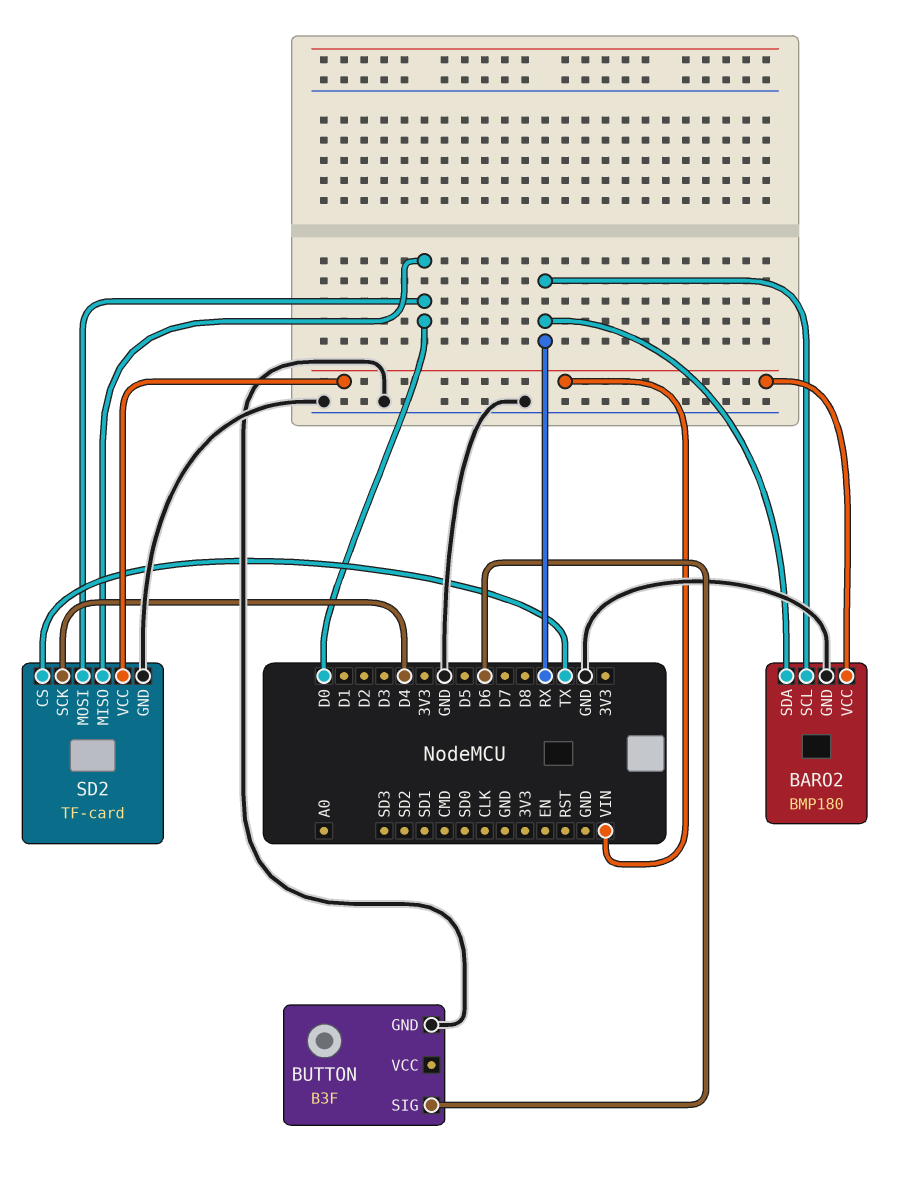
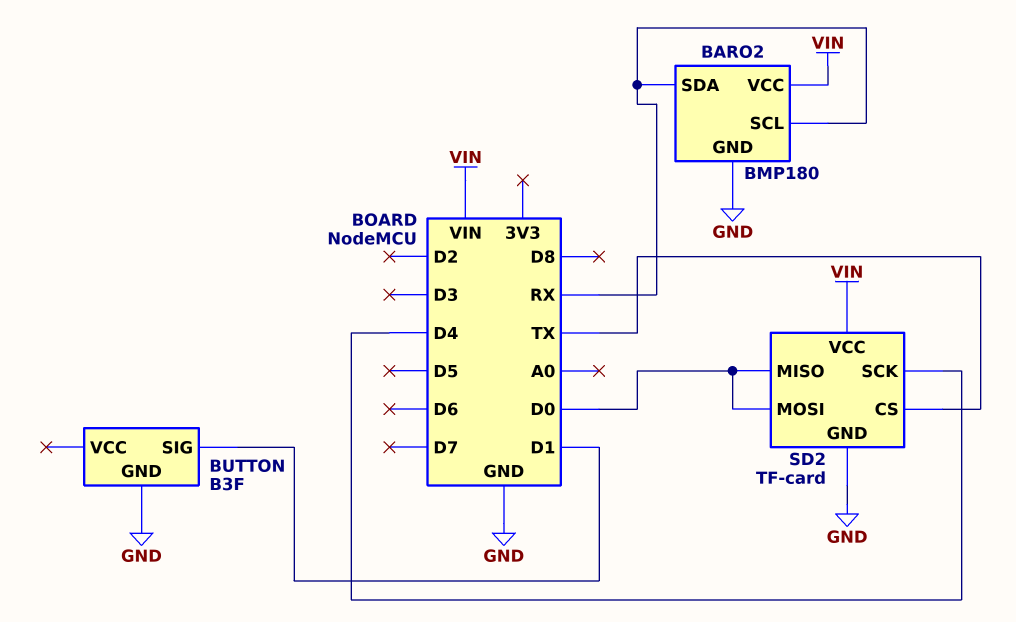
BUTTON pin SIG: D6 -> D1

